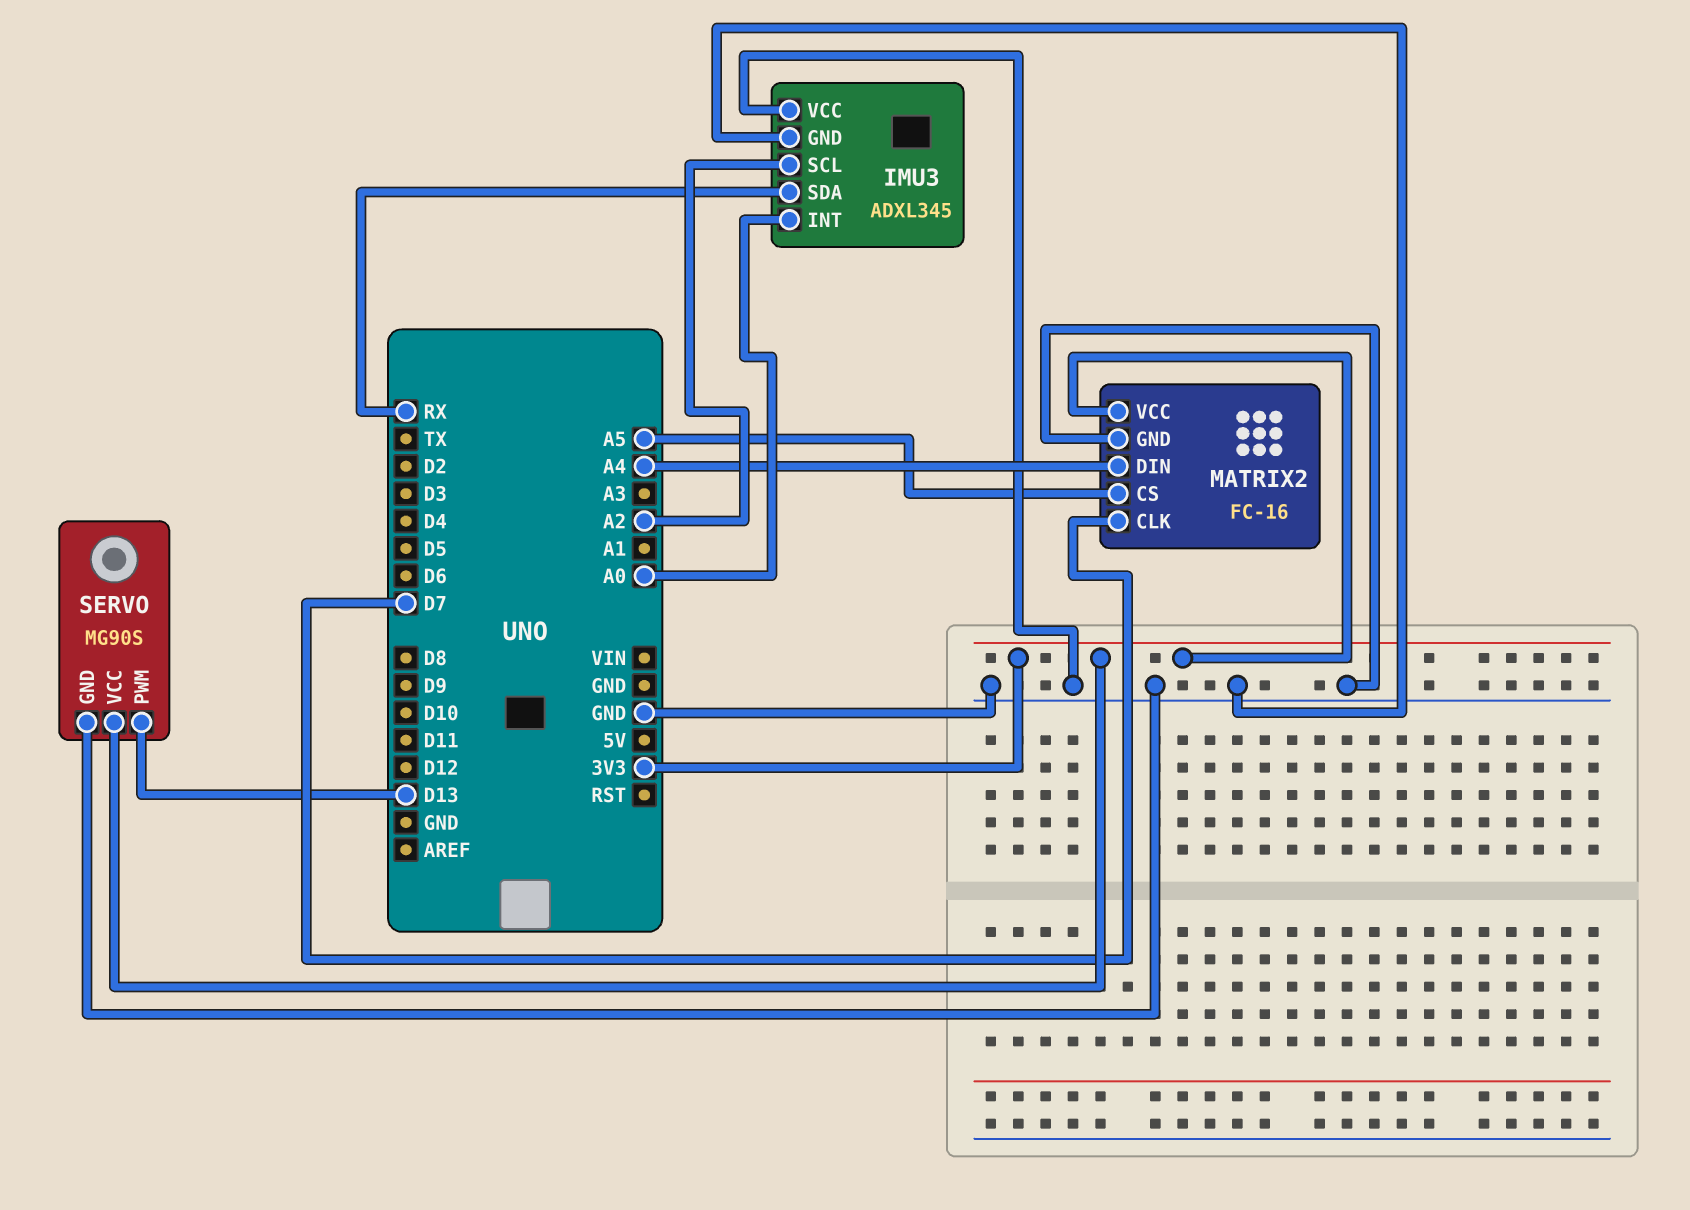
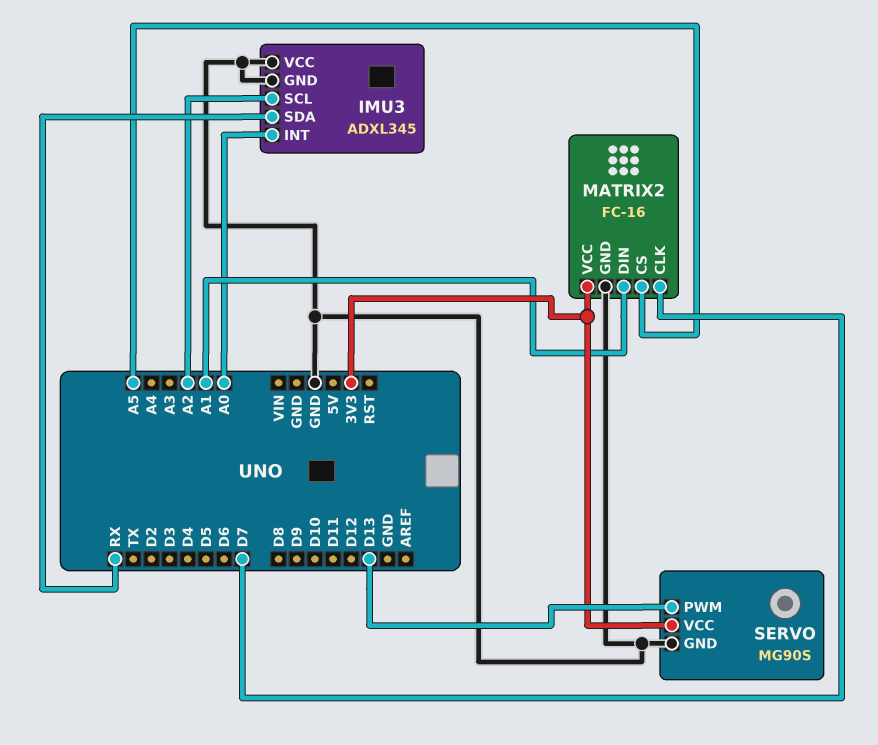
MATRIX2 pin DIN: A4 -> A1

